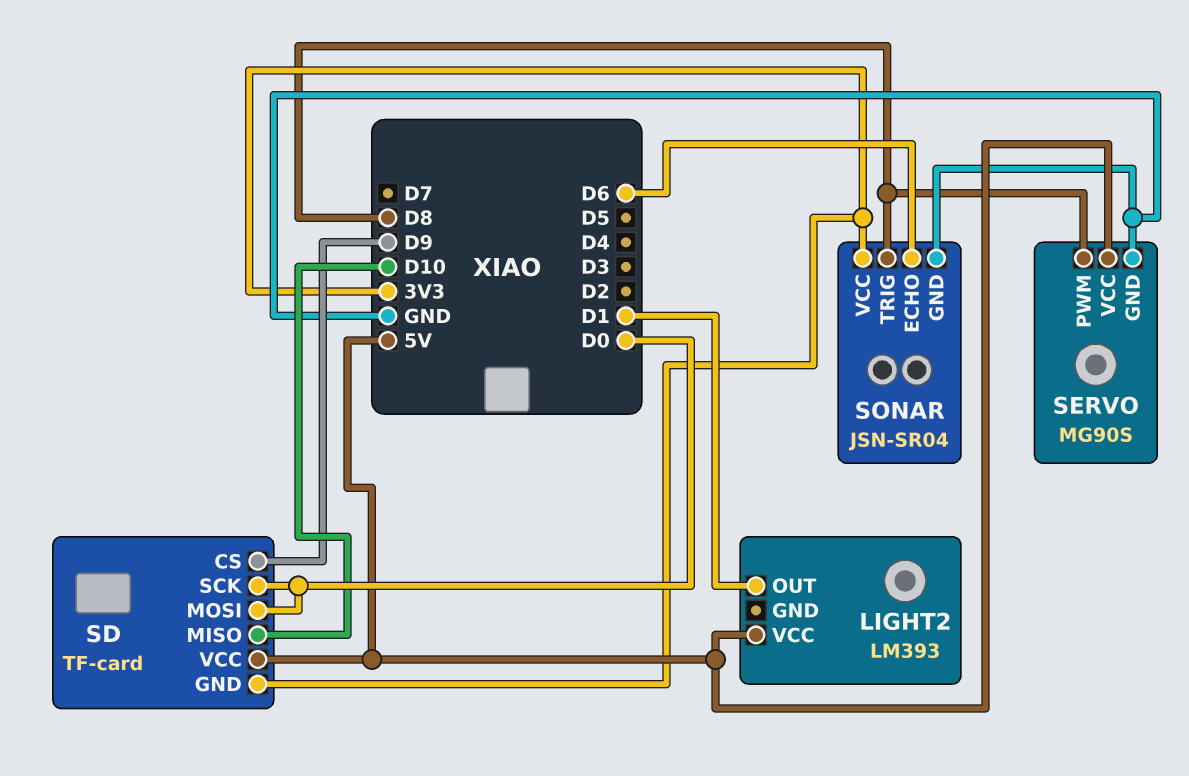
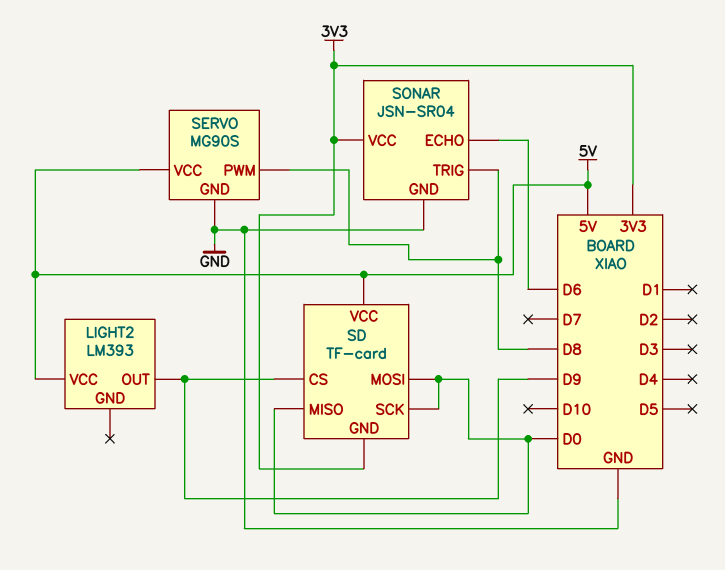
LIGHT2 pin OUT: D1 -> D9
SD pin MISO: D10 -> D0

